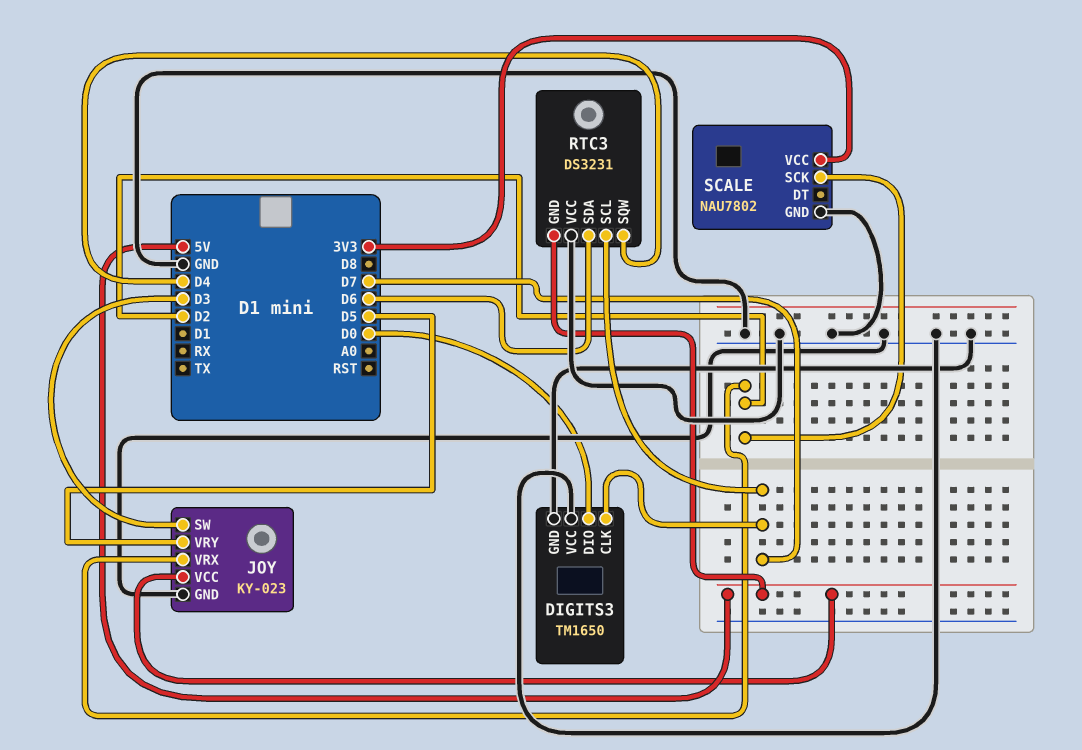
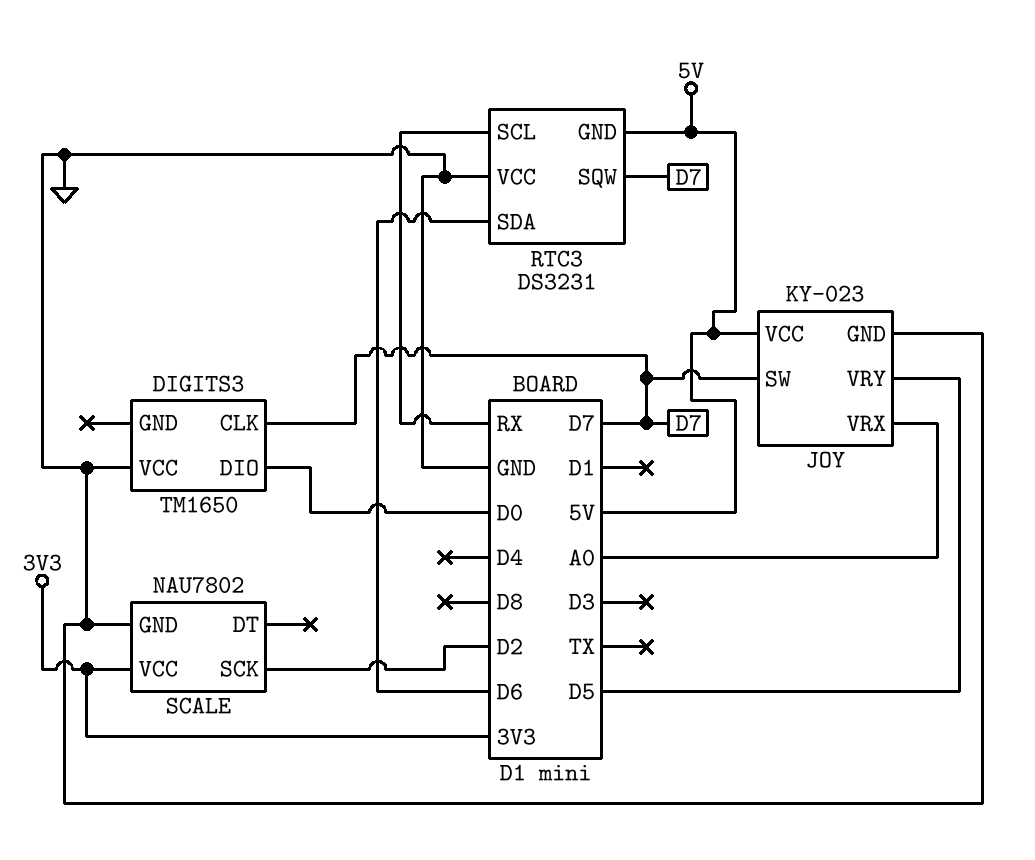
DIGITS3 pin GND: GND -> none
JOY pin SW: D3 -> D7
JOY pin VRX: D2 -> A0
RTC3 pin SCL: D7 -> RX
RTC3 pin SQW: D4 -> D7

